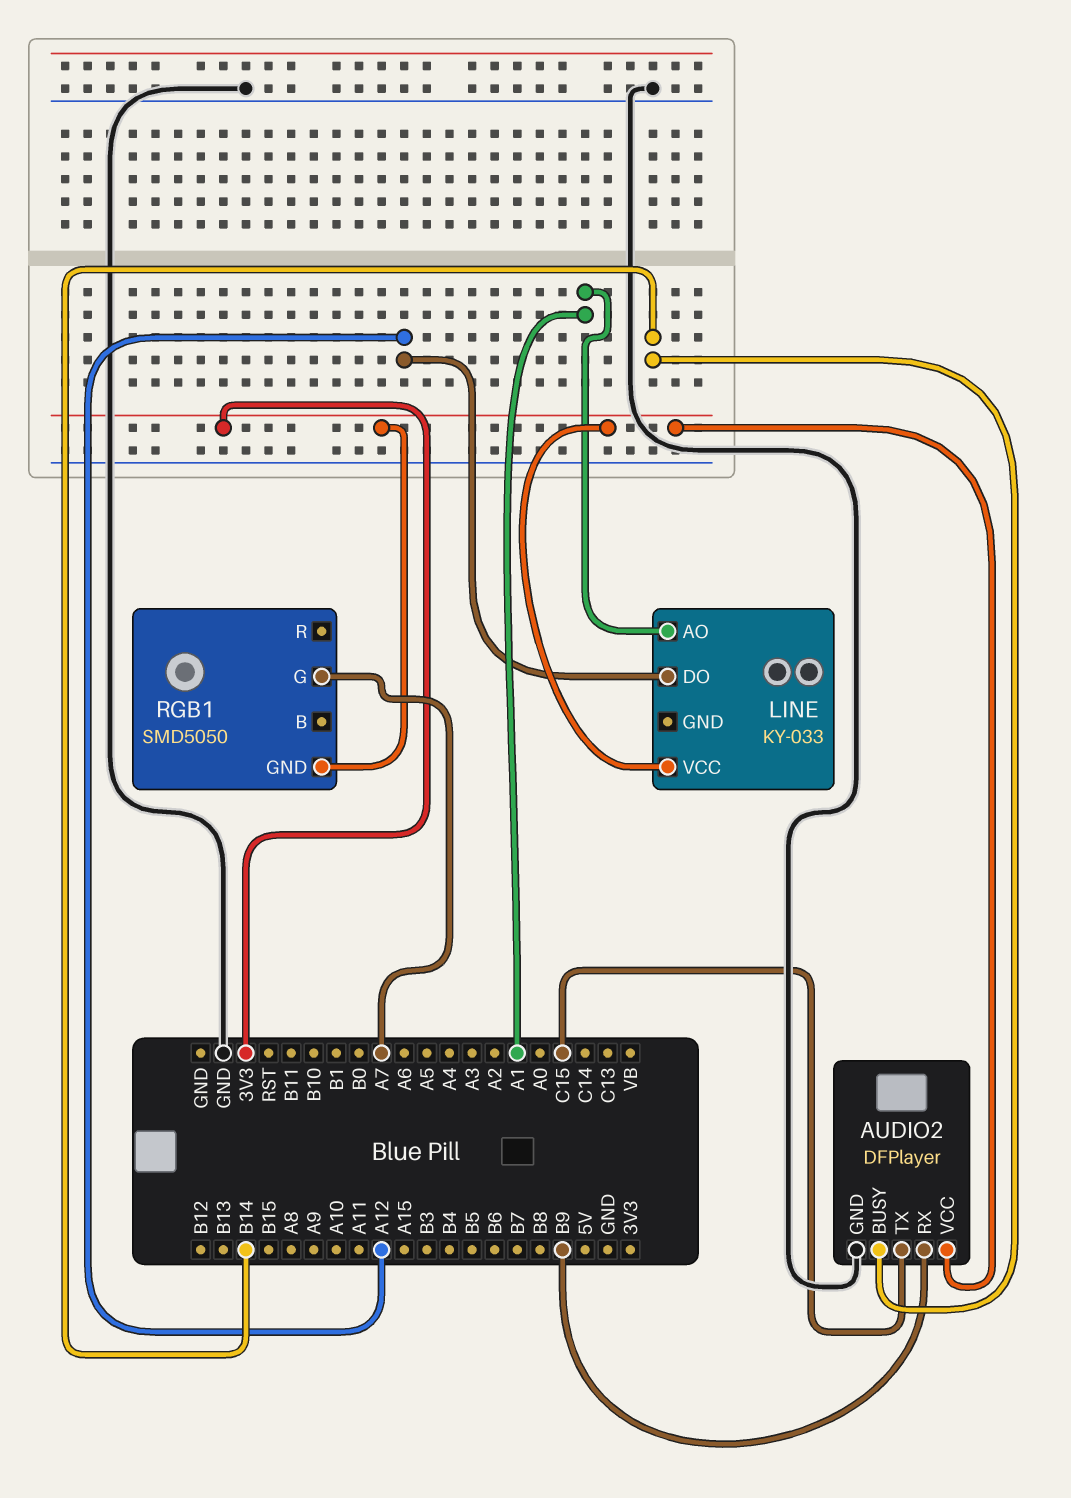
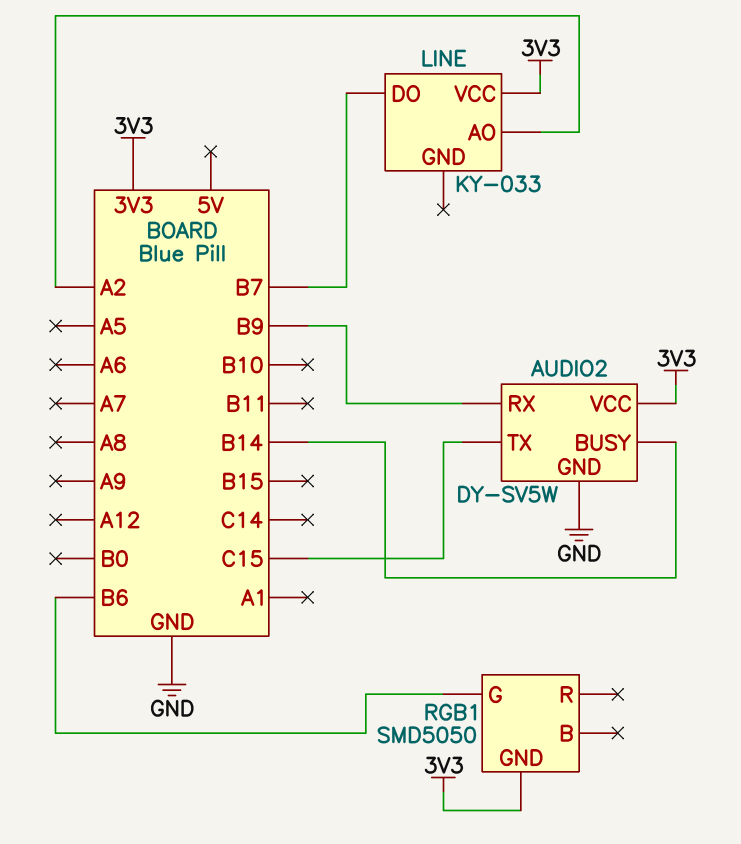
AUDIO2: DFPlayer -> DY-SV5W
LINE pin AO: A1 -> A2
LINE pin DO: A12 -> B7
RGB1 pin G: A7 -> B6

